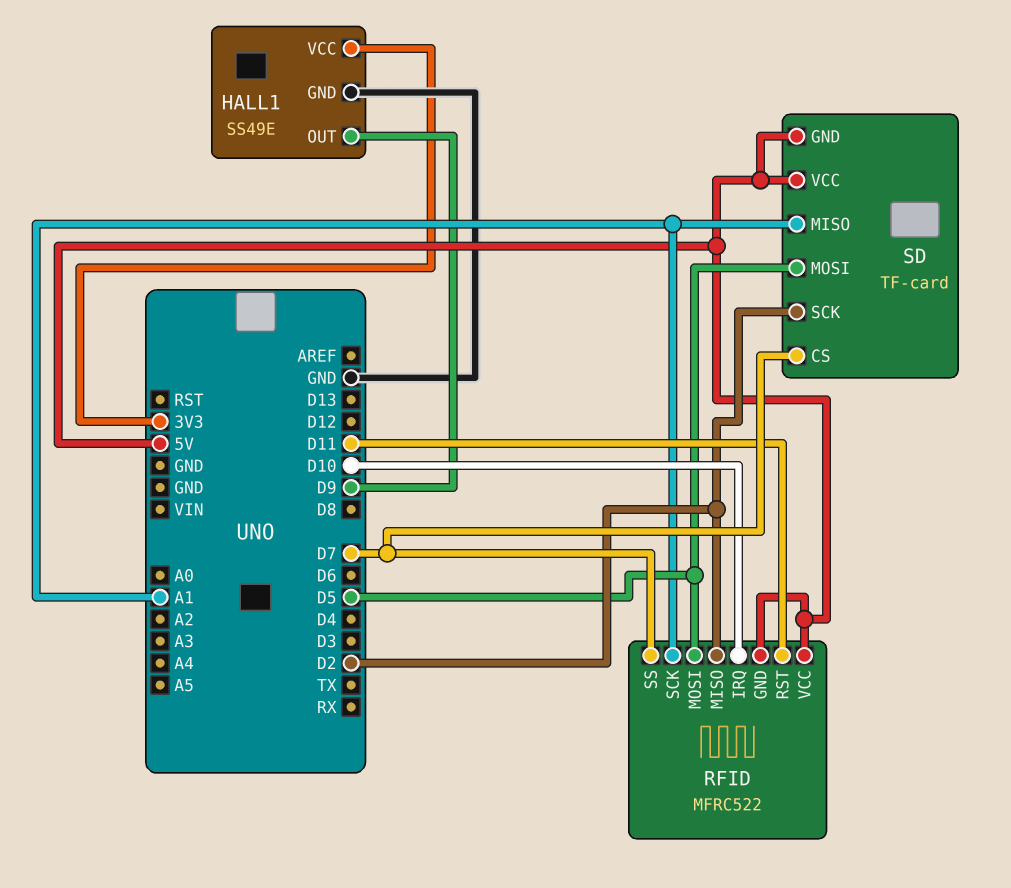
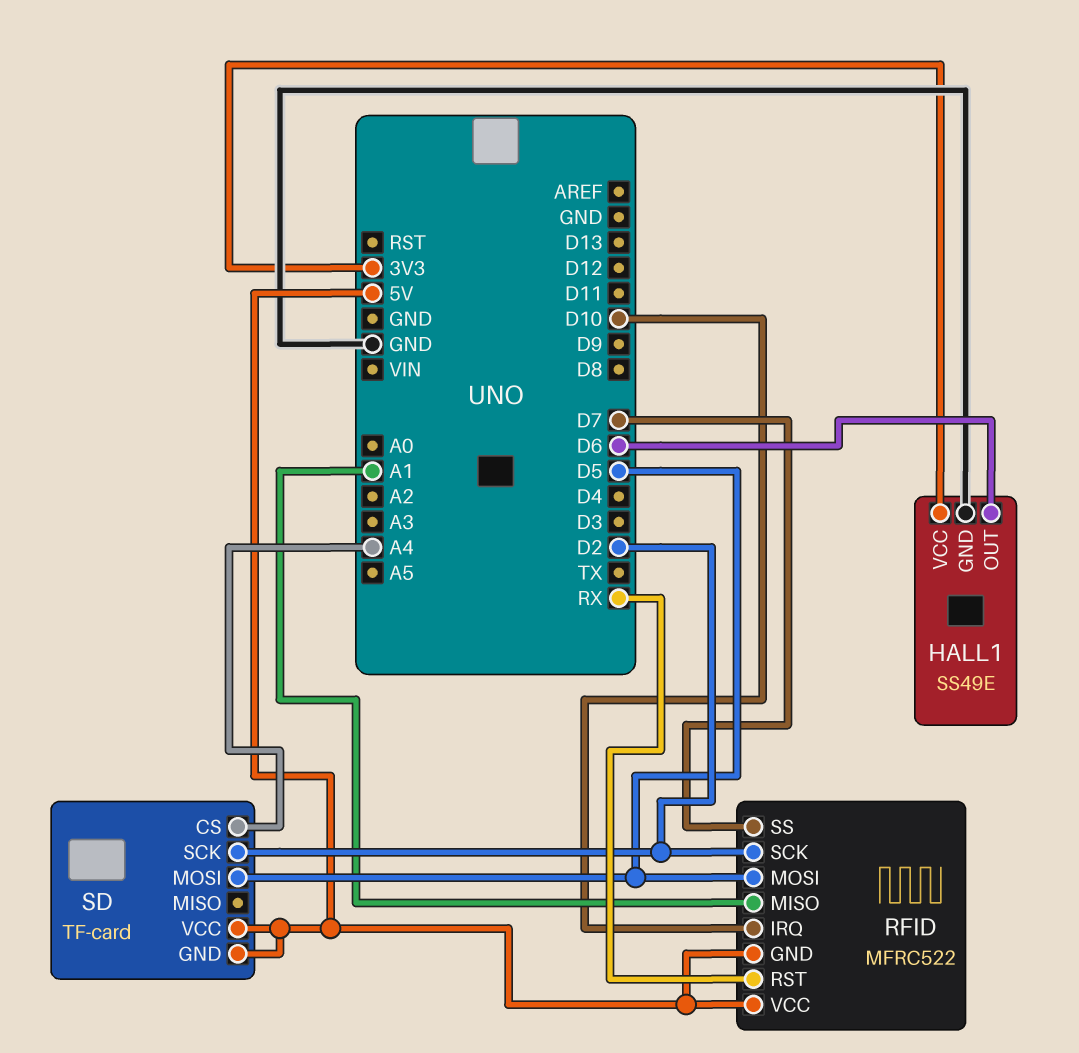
HALL1 pin OUT: D9 -> D6
RFID pin MISO: D2 -> A1
RFID pin RST: D11 -> RX
RFID pin SCK: A1 -> D2
SD pin CS: D7 -> A4
SD pin MISO: A1 -> none

